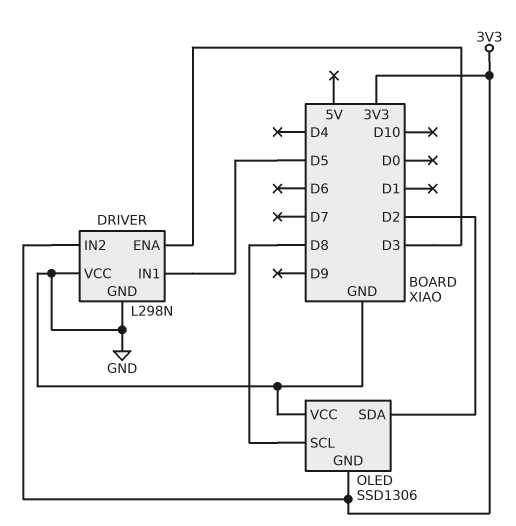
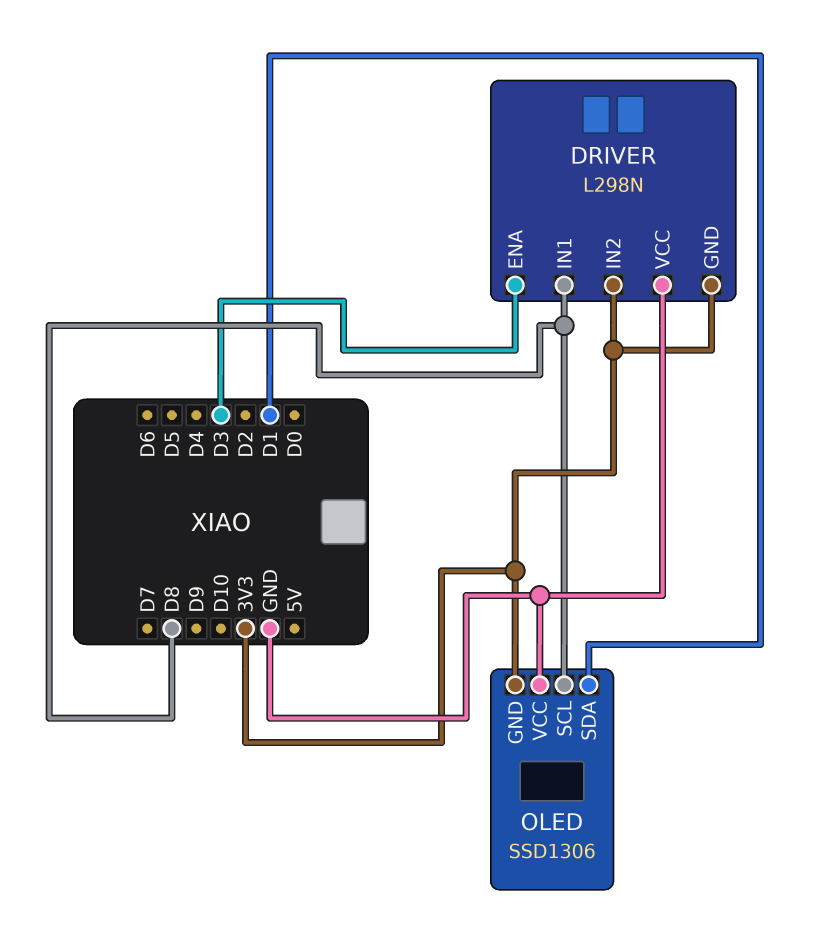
DRIVER pin GND: GND -> 3V3
DRIVER pin IN1: D5 -> D8
OLED pin SDA: D2 -> D1

